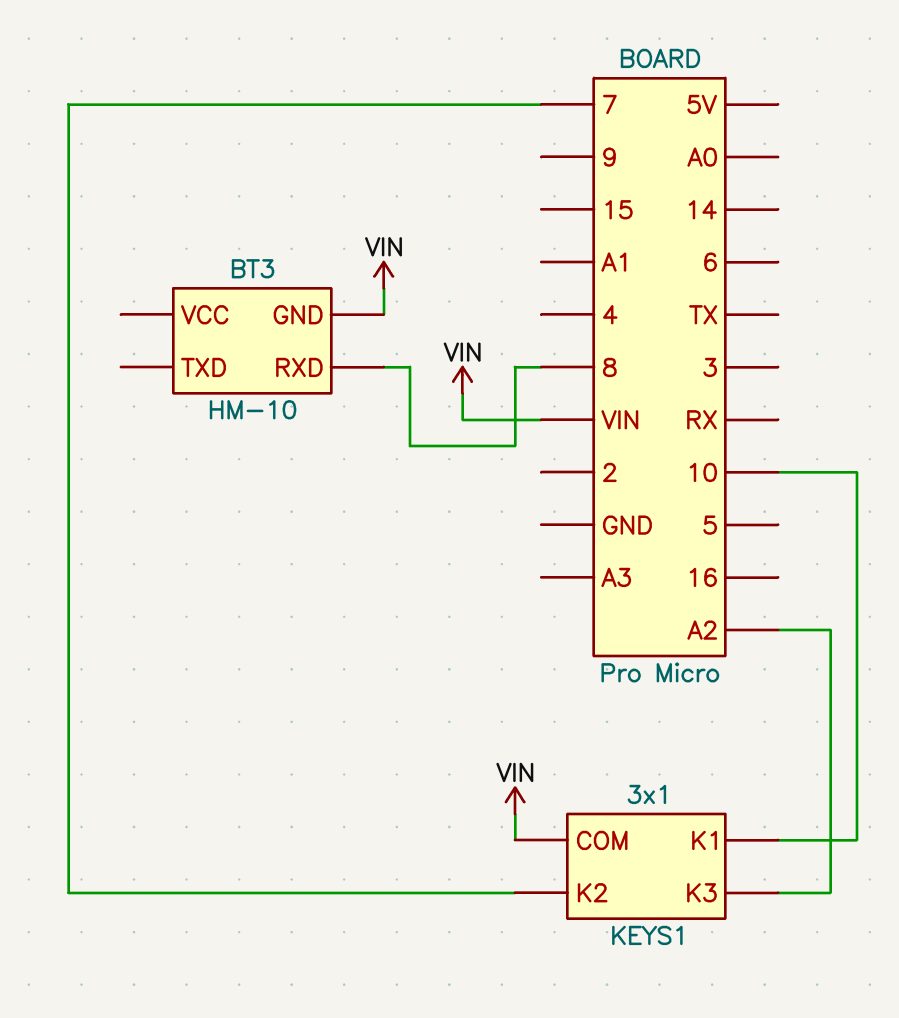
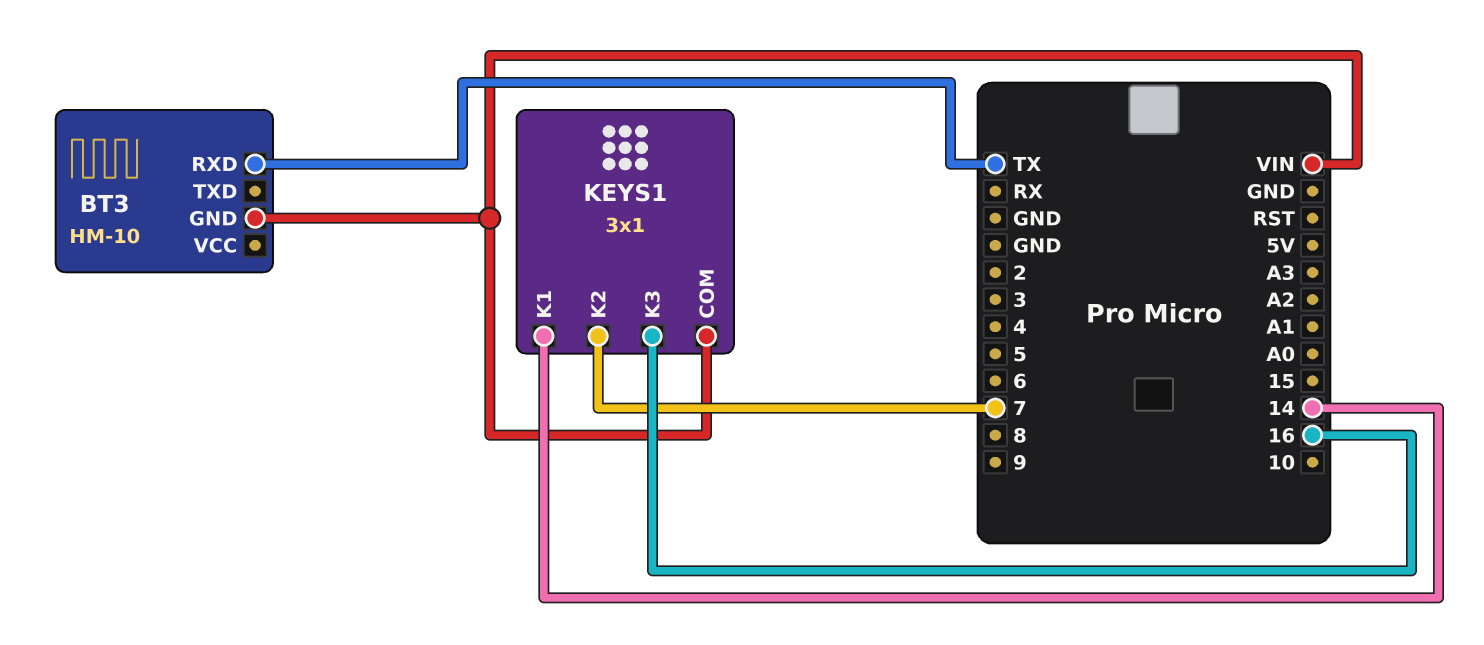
BT3 pin RXD: 8 -> TX
KEYS1 pin K1: 10 -> 14
KEYS1 pin K3: A2 -> 16

